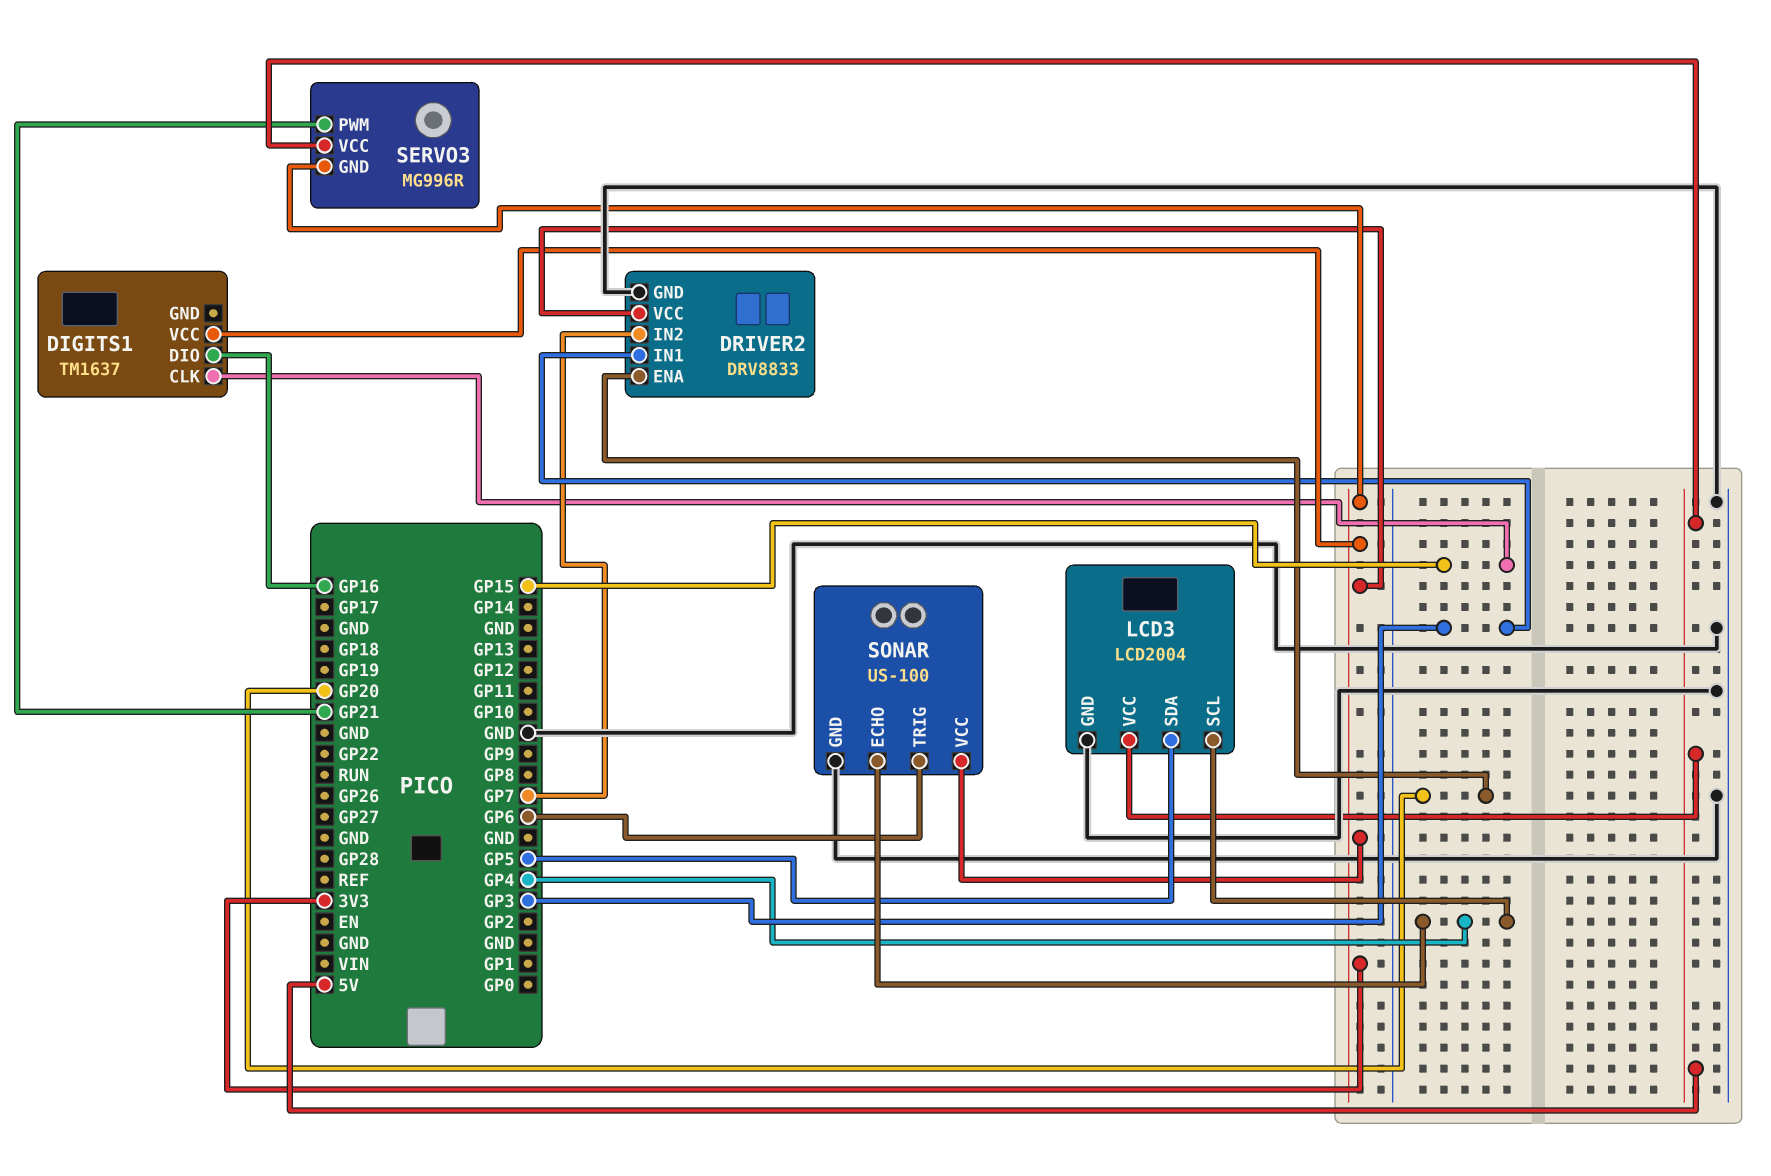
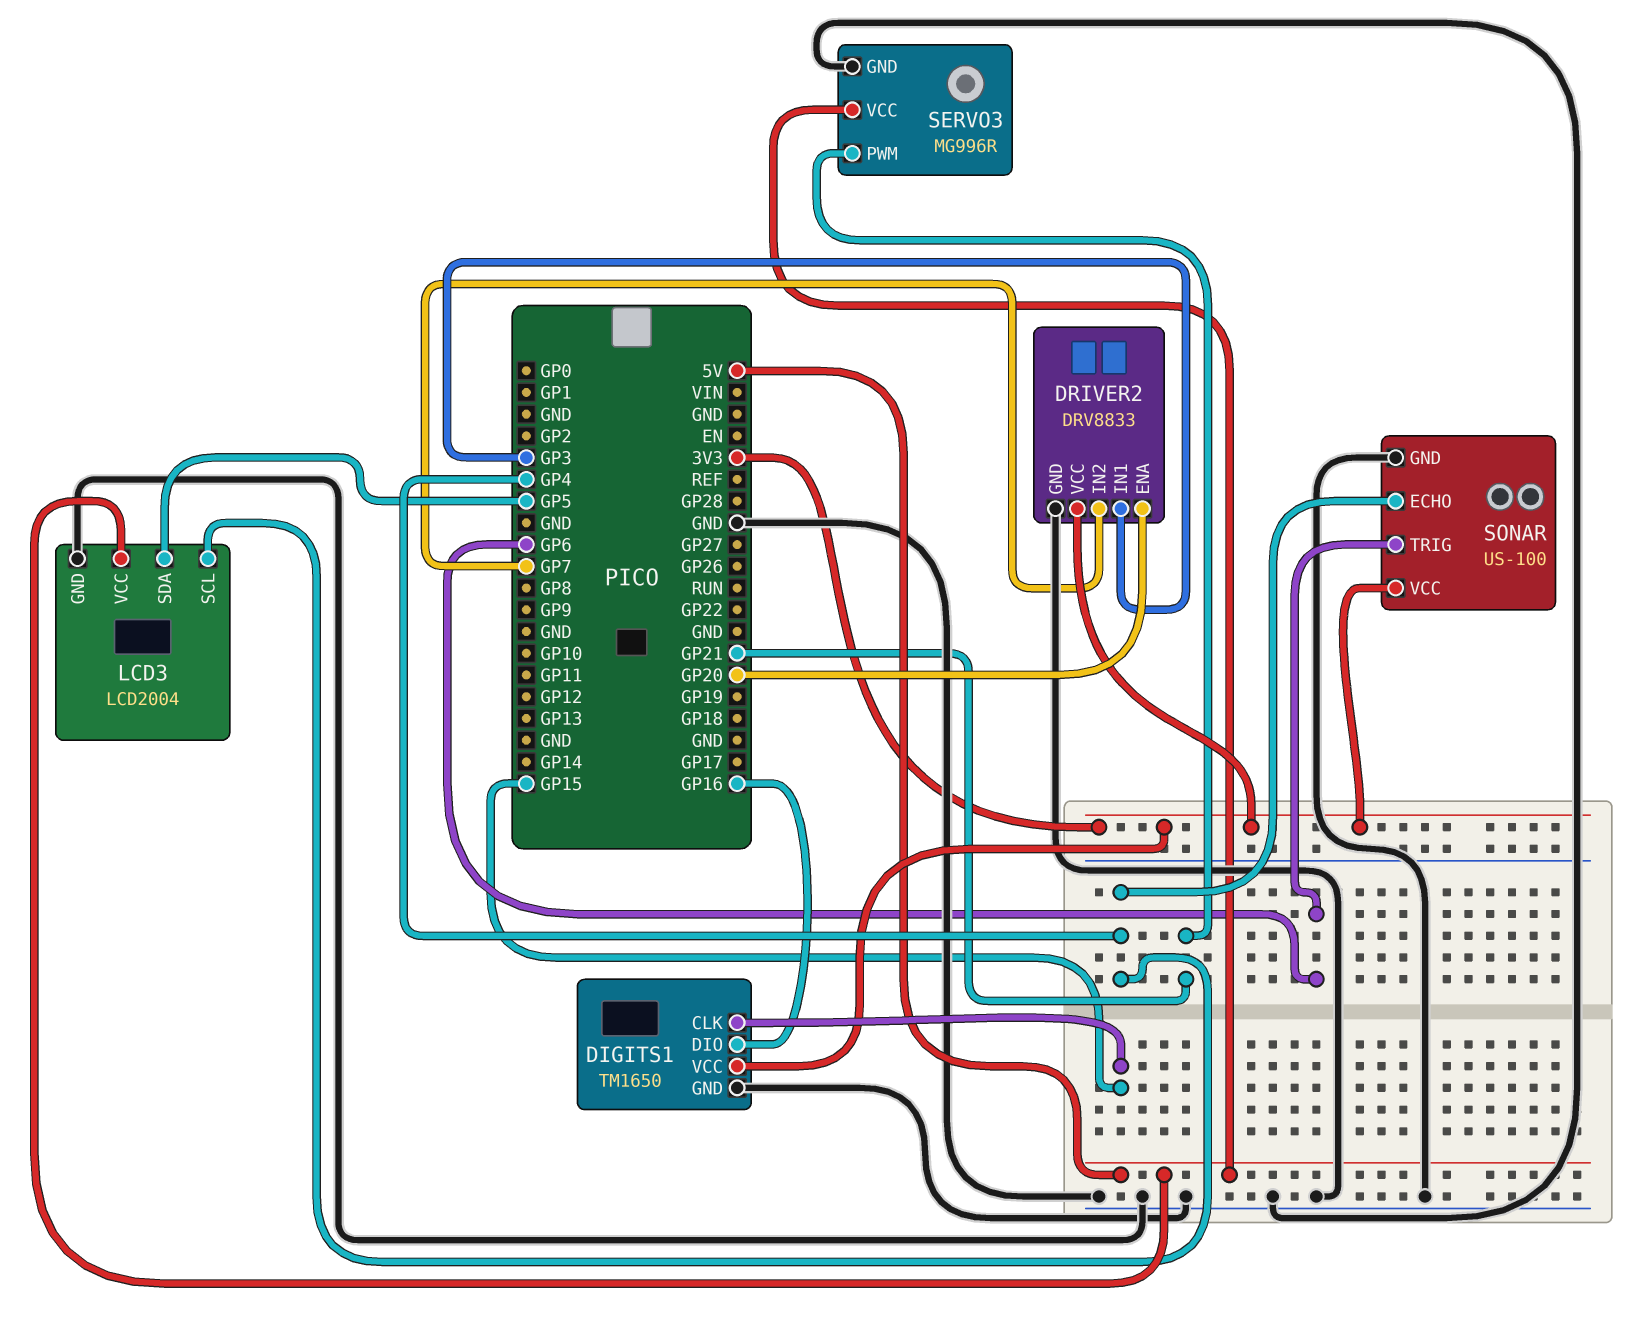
DIGITS1: TM1637 -> TM1650
DIGITS1 pin GND: none -> GND
SERVO3 pin GND: 3V3 -> GND

